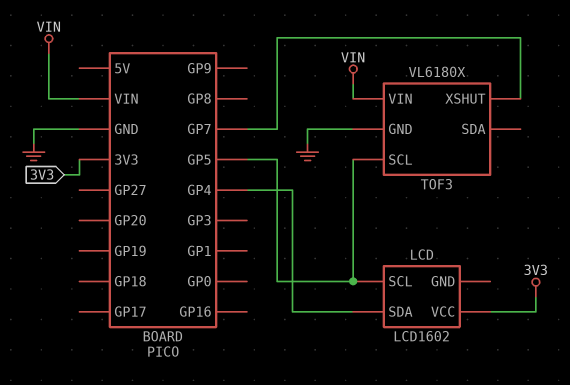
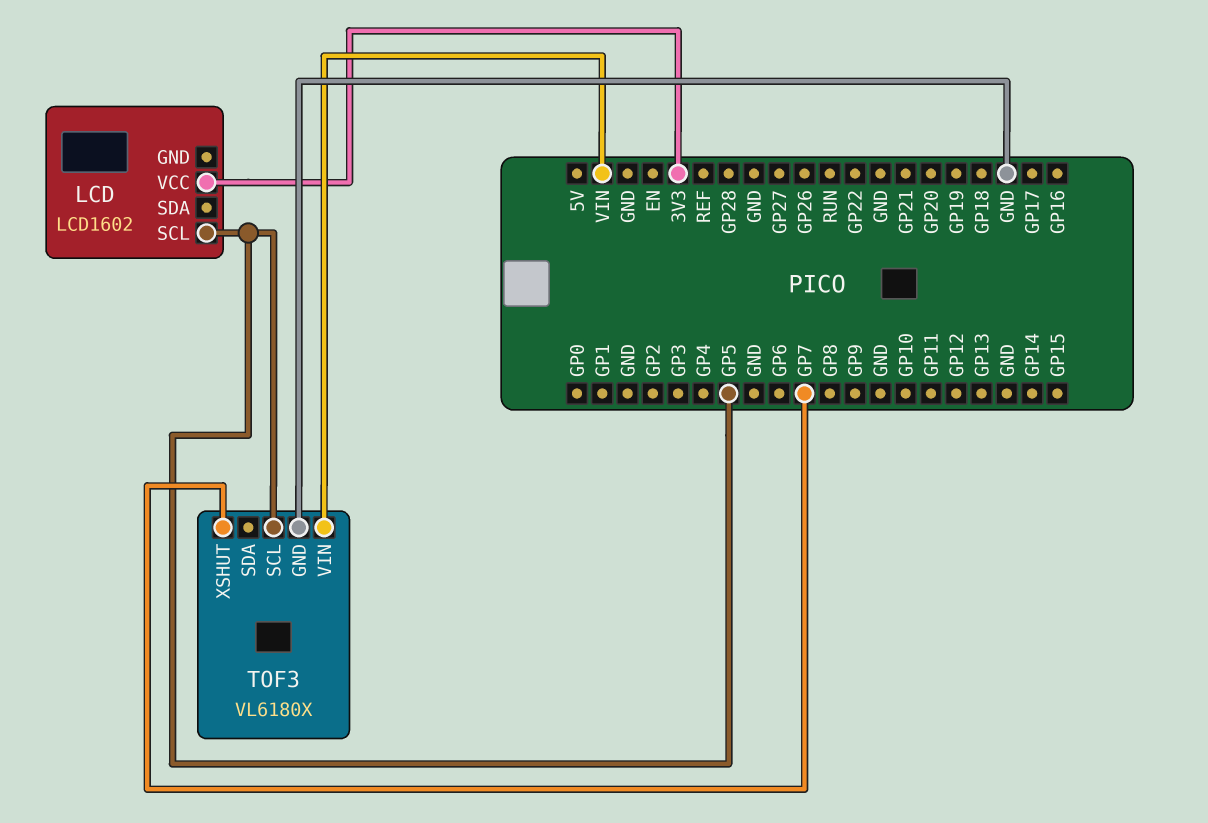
LCD pin SDA: GP4 -> none

